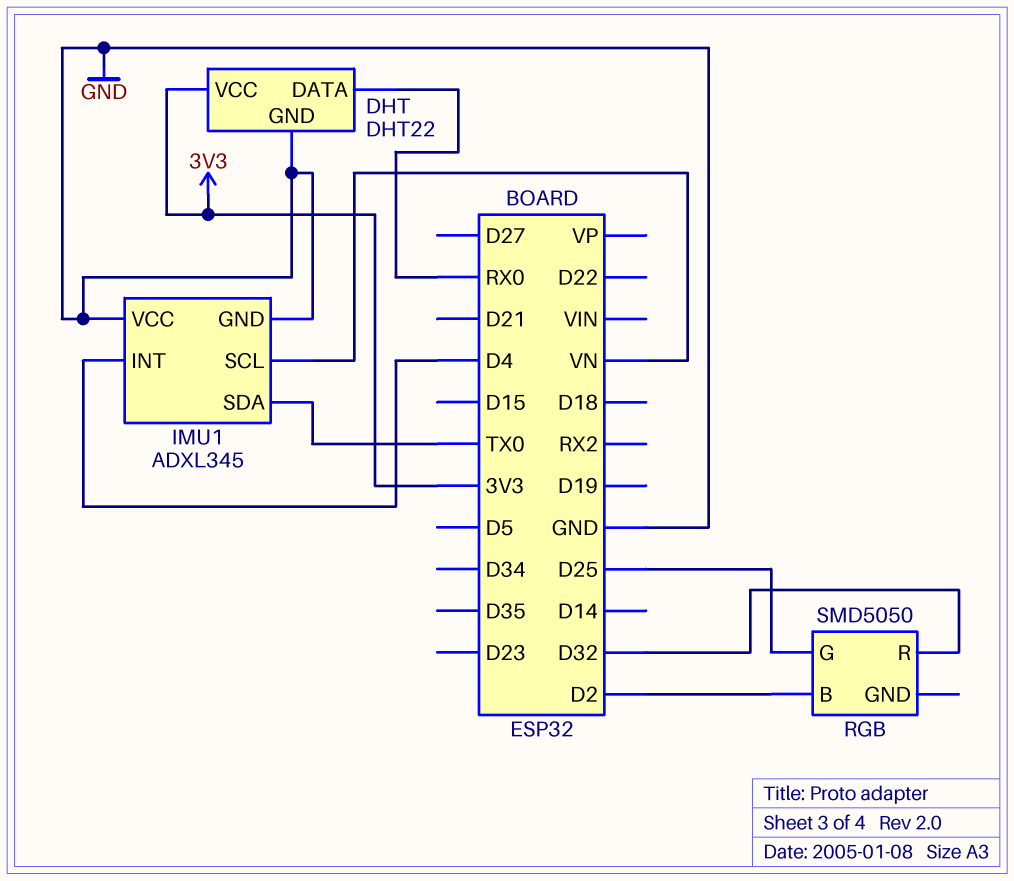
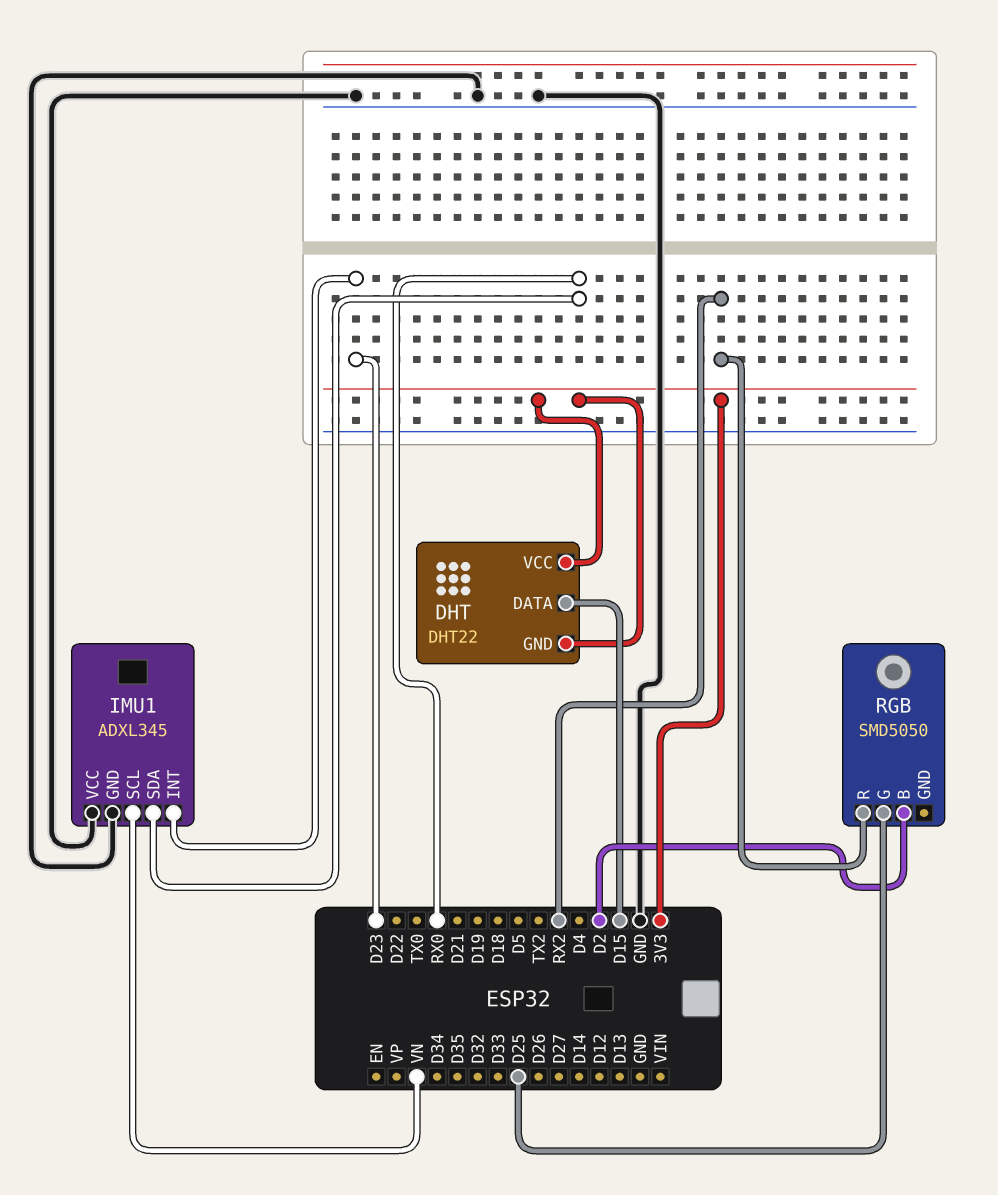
DHT pin DATA: RX0 -> D15
DHT pin GND: GND -> 3V3
IMU1 pin INT: D4 -> D23
IMU1 pin SDA: TX0 -> RX0
RGB pin R: D32 -> RX2

